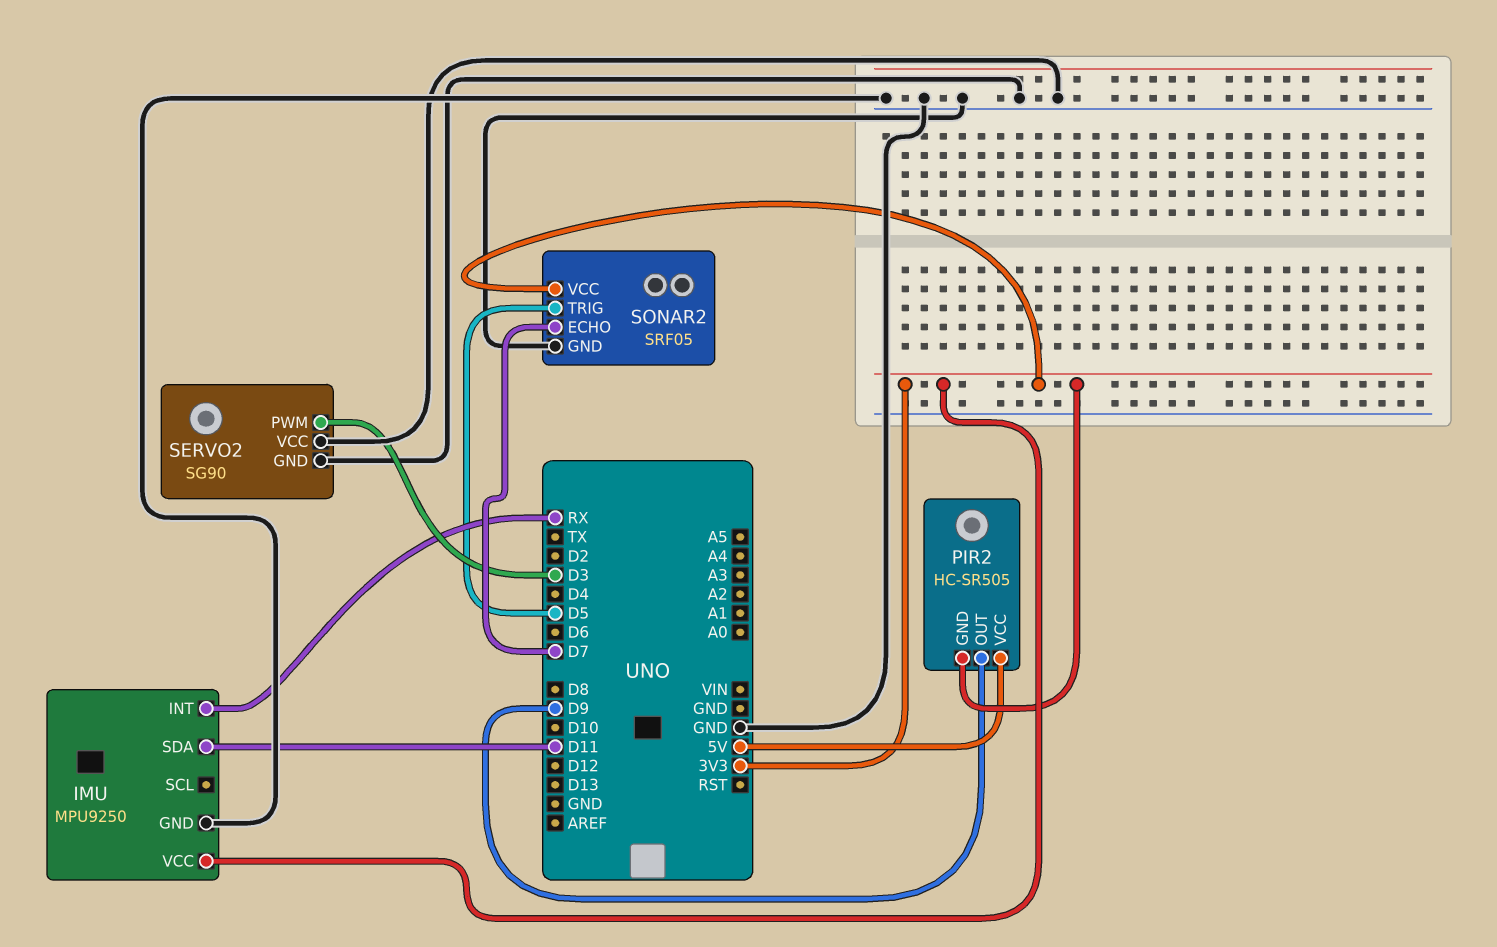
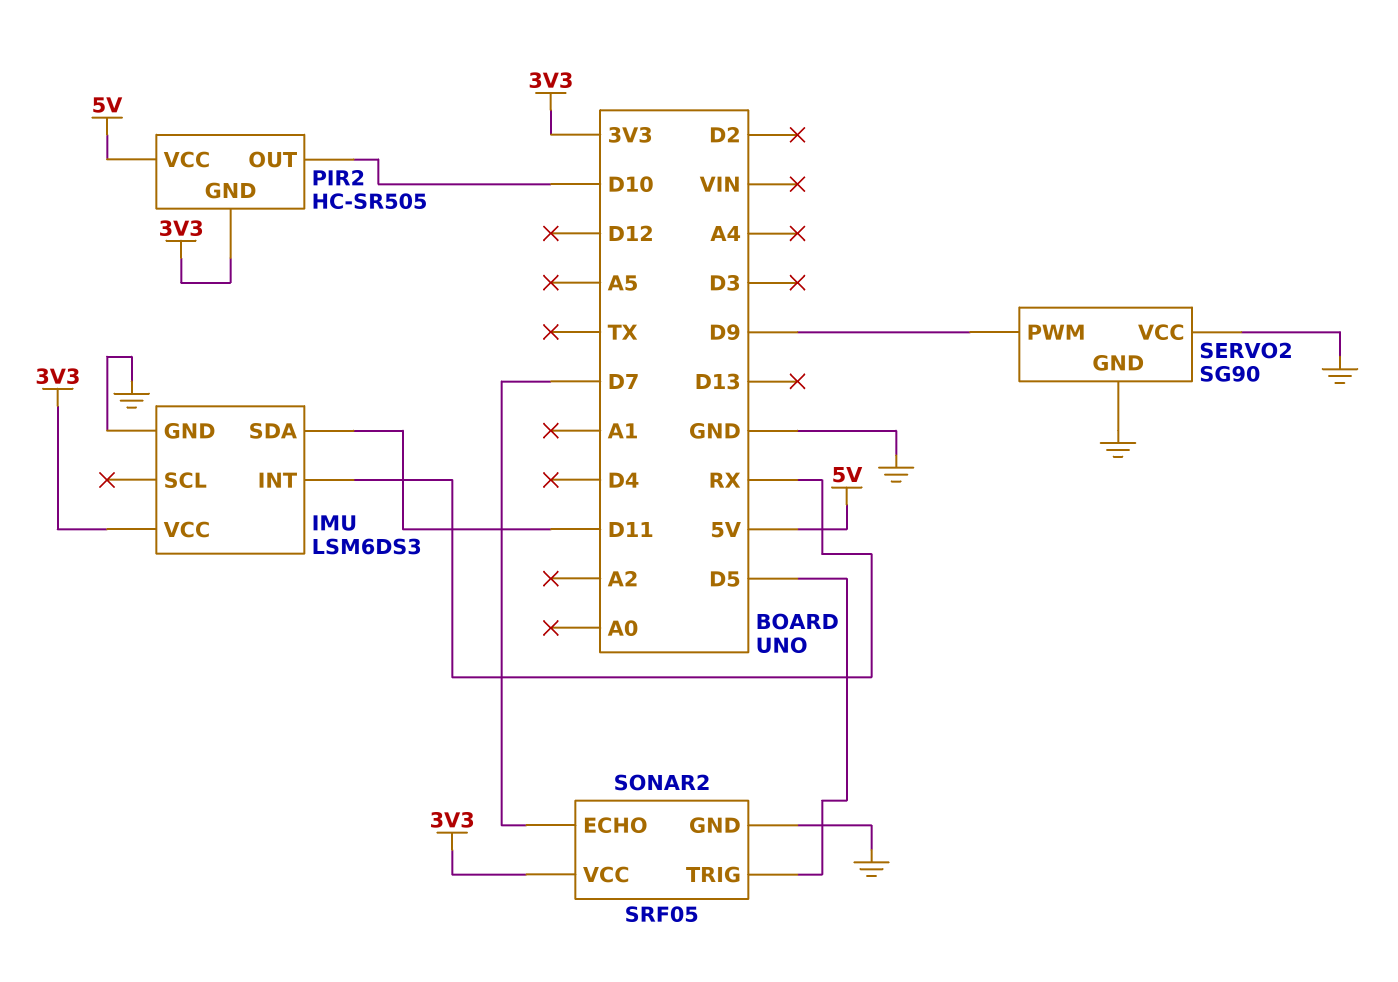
IMU: MPU9250 -> LSM6DS3
PIR2 pin OUT: D9 -> D10
SERVO2 pin PWM: D3 -> D9

